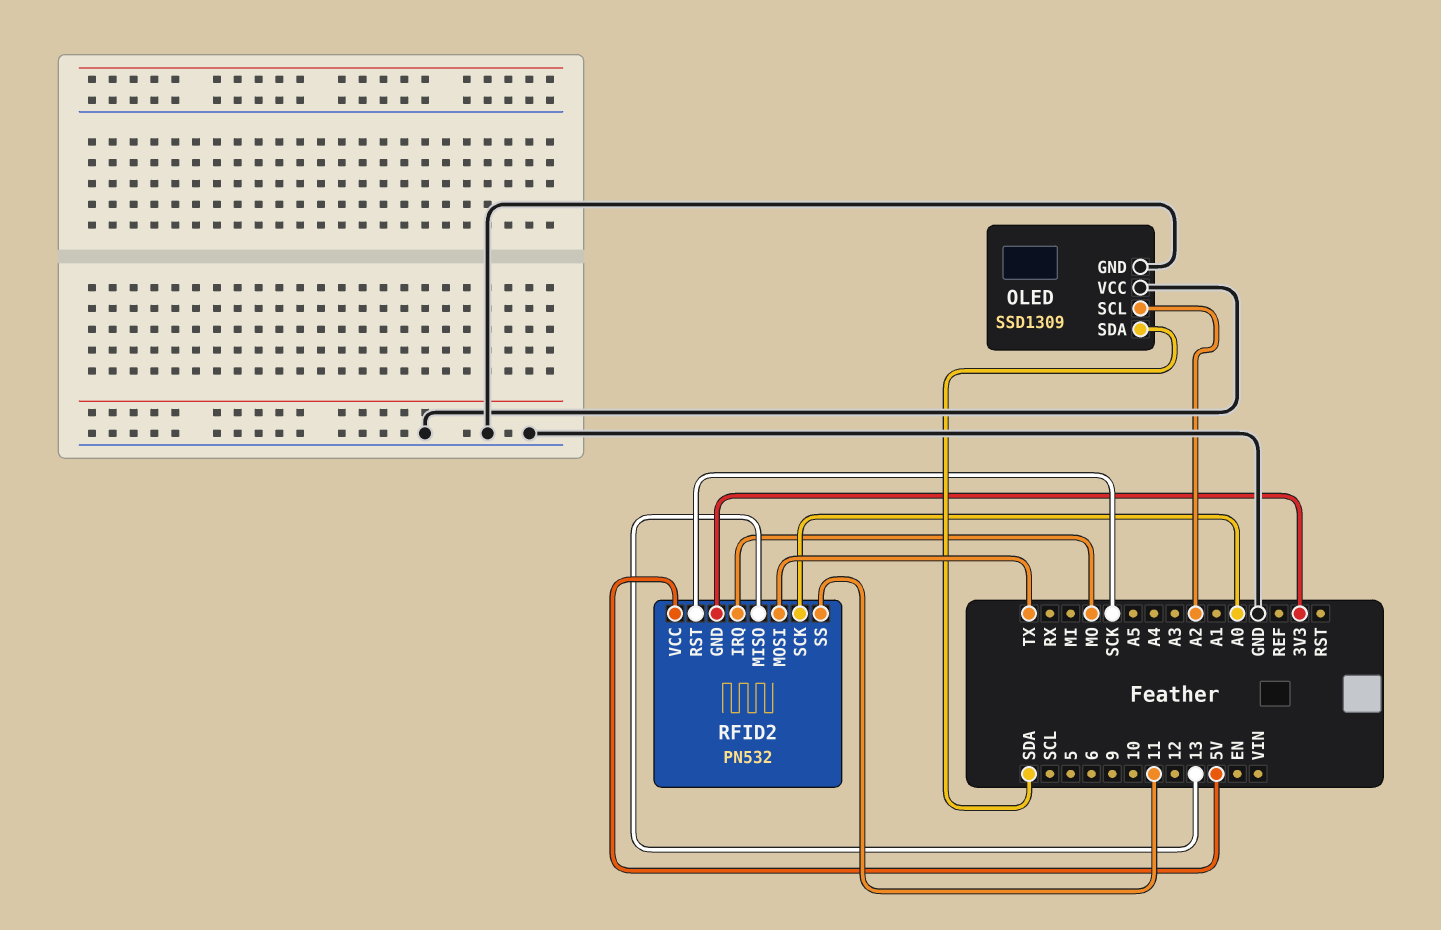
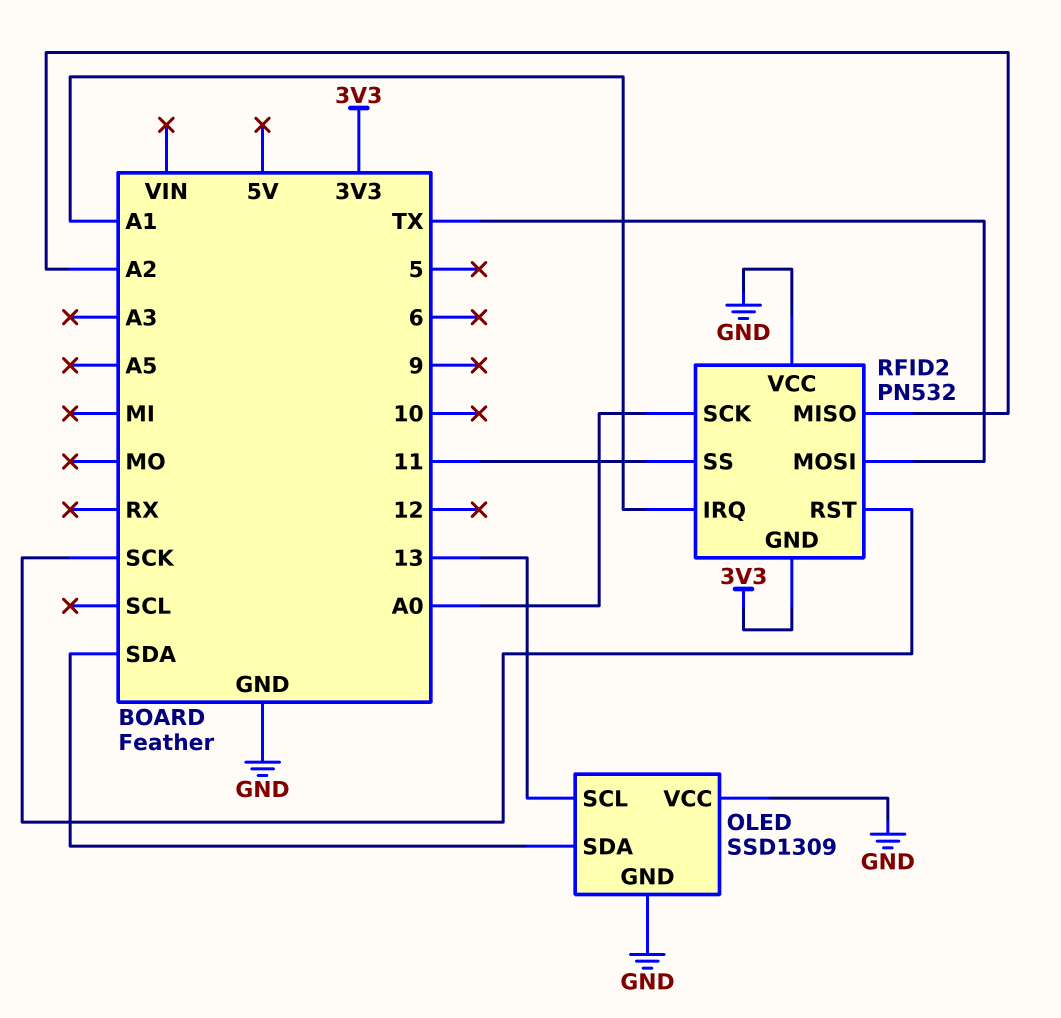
OLED pin SCL: A2 -> 13
RFID2 pin IRQ: MO -> A1
RFID2 pin MISO: 13 -> A2
RFID2 pin VCC: 5V -> GND

